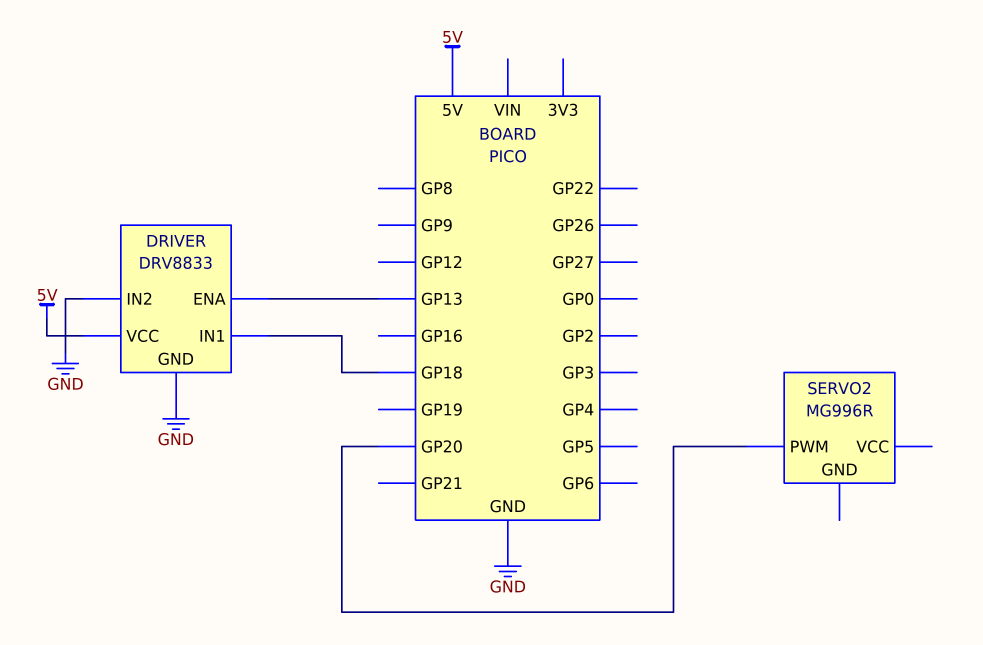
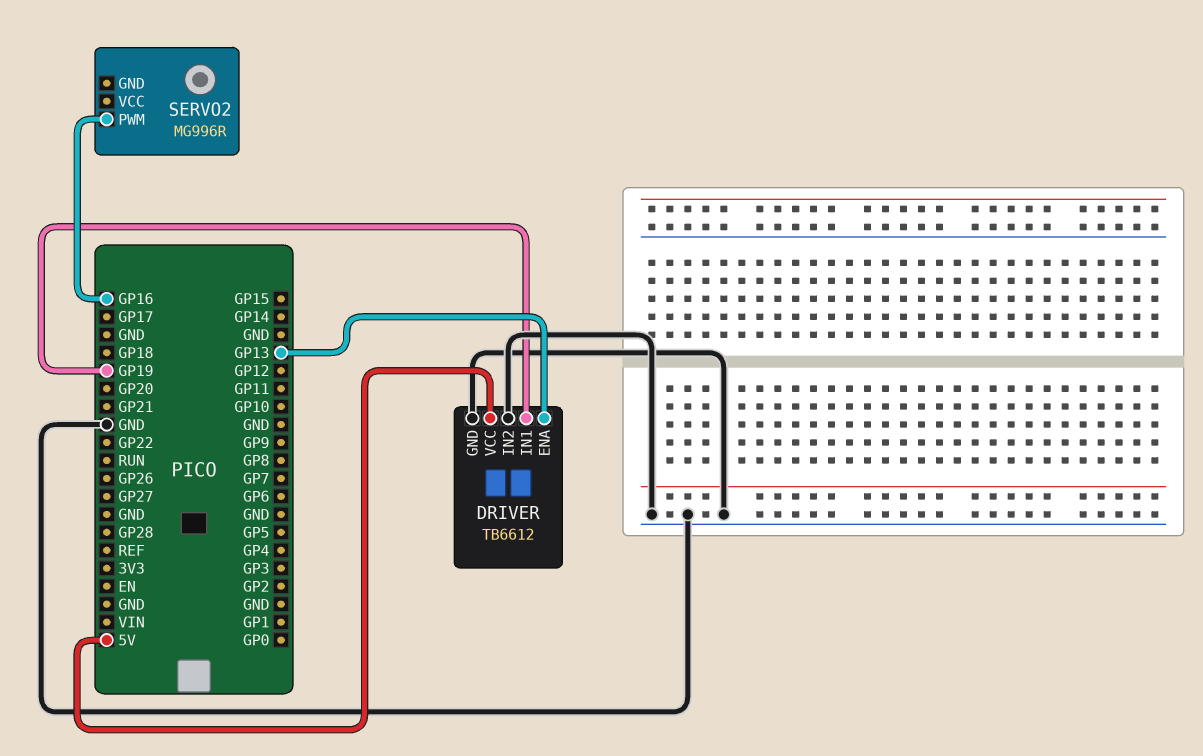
DRIVER: DRV8833 -> TB6612
DRIVER pin IN1: GP18 -> GP19
SERVO2 pin PWM: GP20 -> GP16

